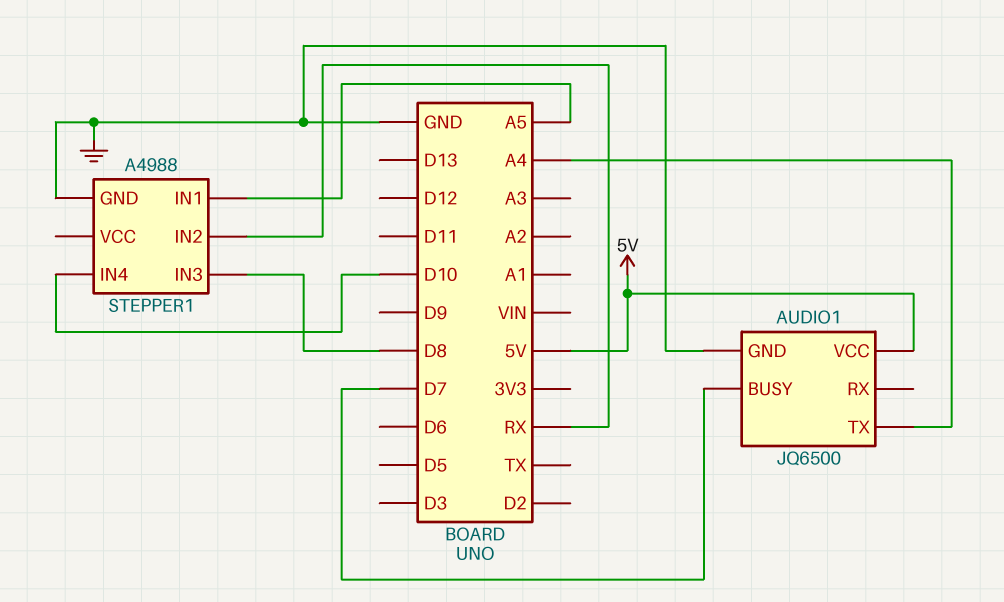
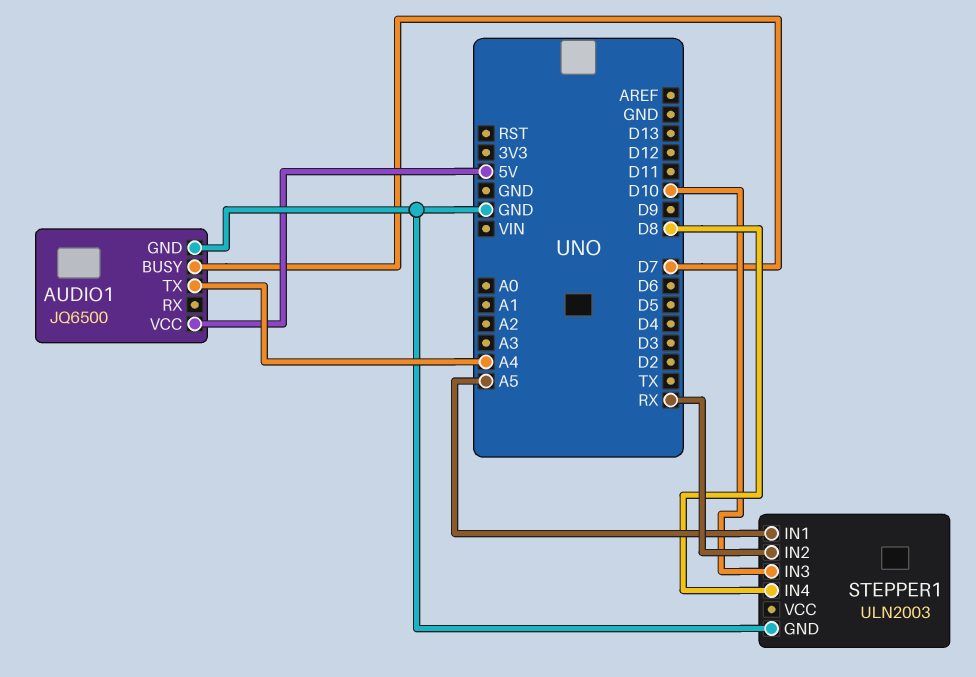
STEPPER1: A4988 -> ULN2003
STEPPER1 pin IN3: D8 -> D10
STEPPER1 pin IN4: D10 -> D8

